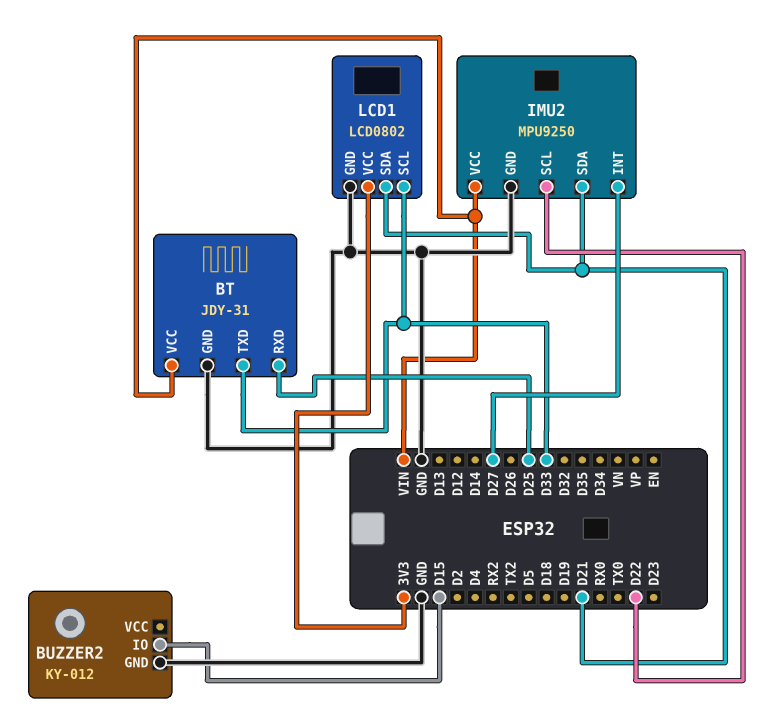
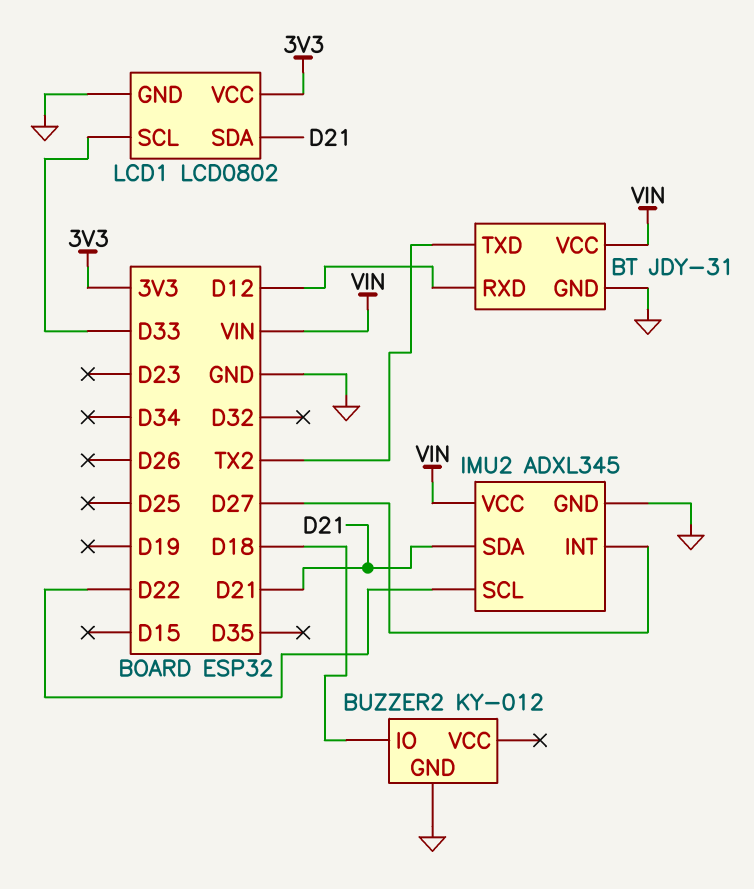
BT pin RXD: D25 -> D12
BT pin TXD: D33 -> TX2
BUZZER2 pin IO: D15 -> D18
IMU2: MPU9250 -> ADXL345

